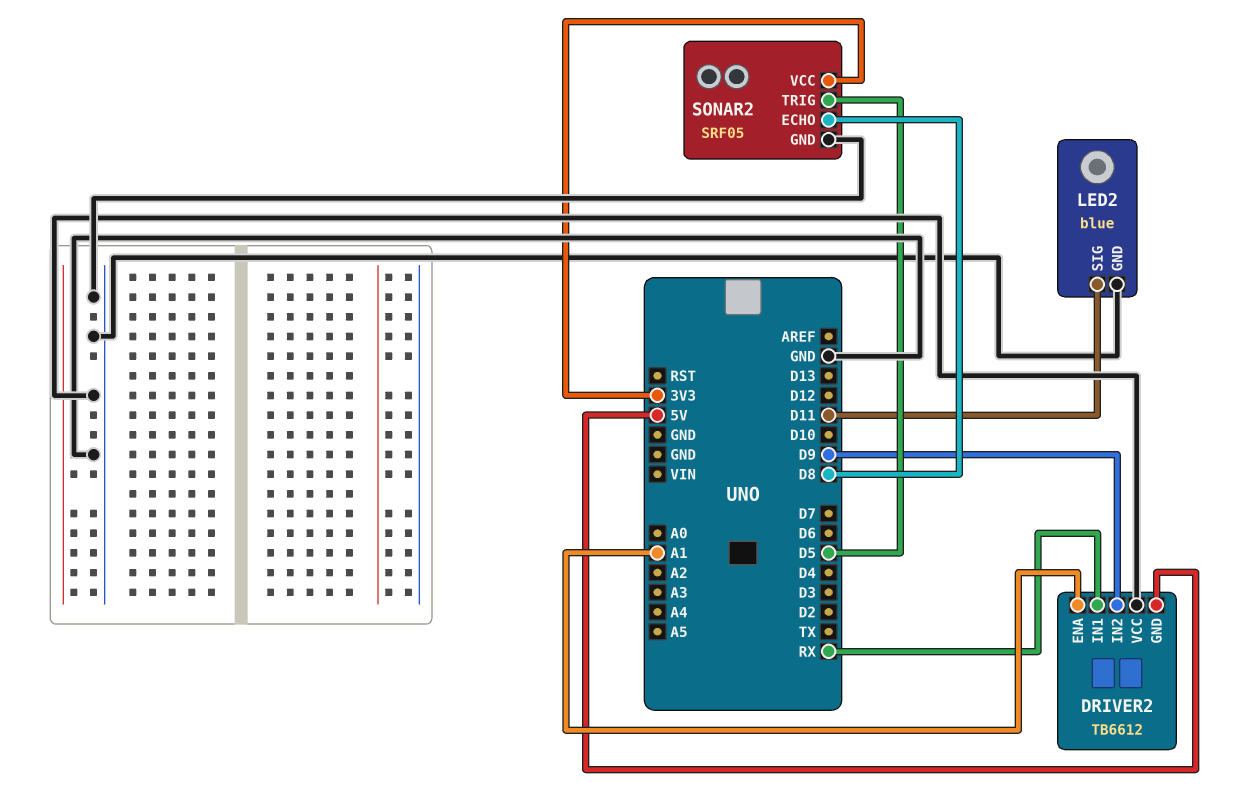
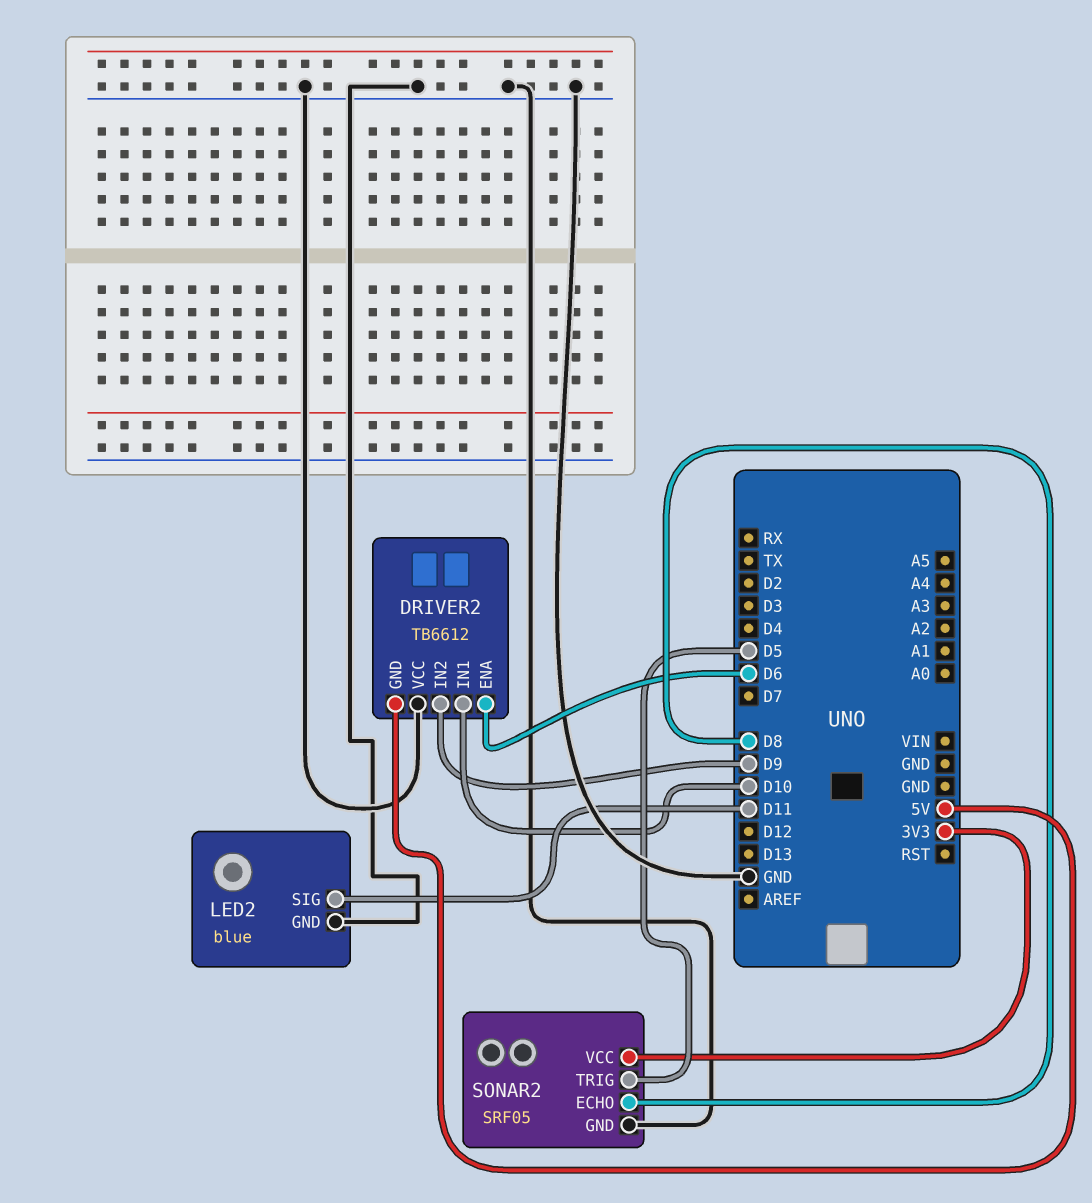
DRIVER2 pin ENA: A1 -> D6
DRIVER2 pin IN1: RX -> D10

